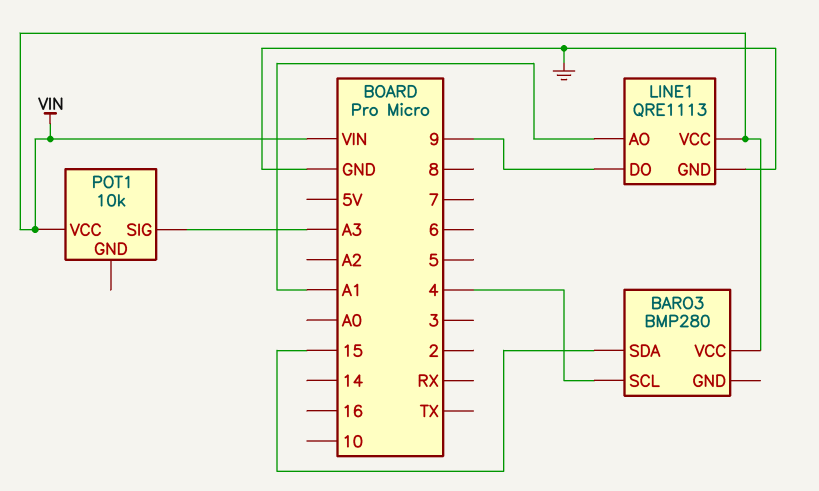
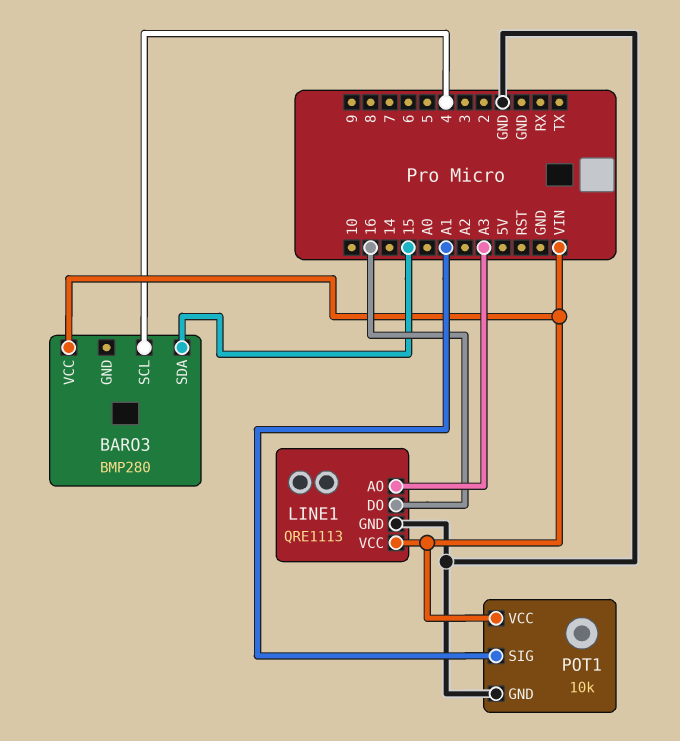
LINE1 pin AO: A1 -> A3
LINE1 pin DO: 9 -> 16
POT1 pin GND: none -> GND
POT1 pin SIG: A3 -> A1

